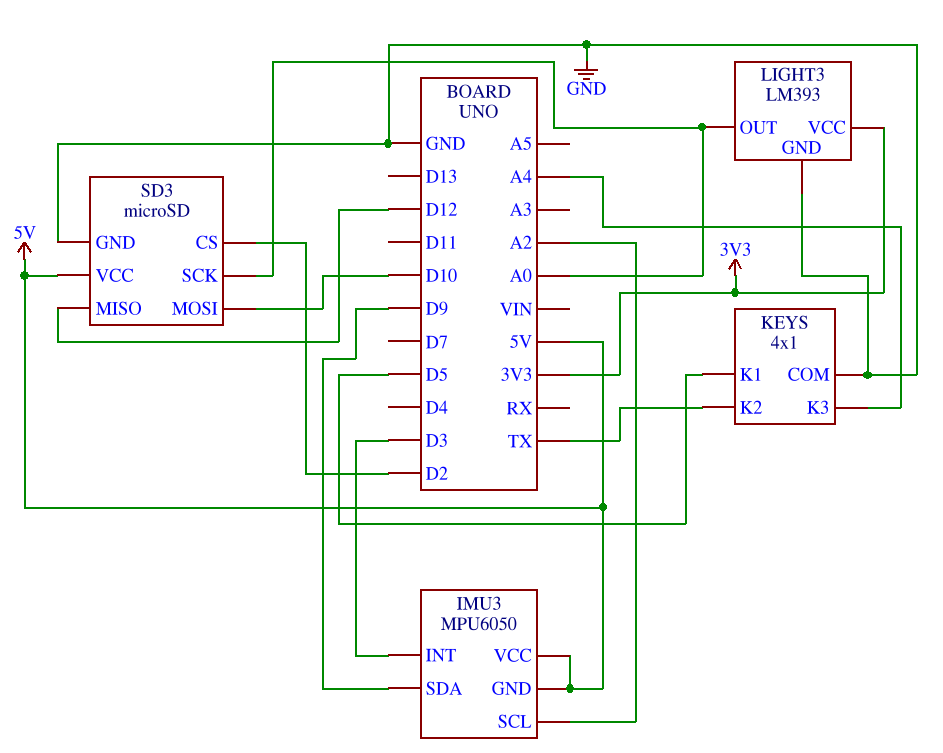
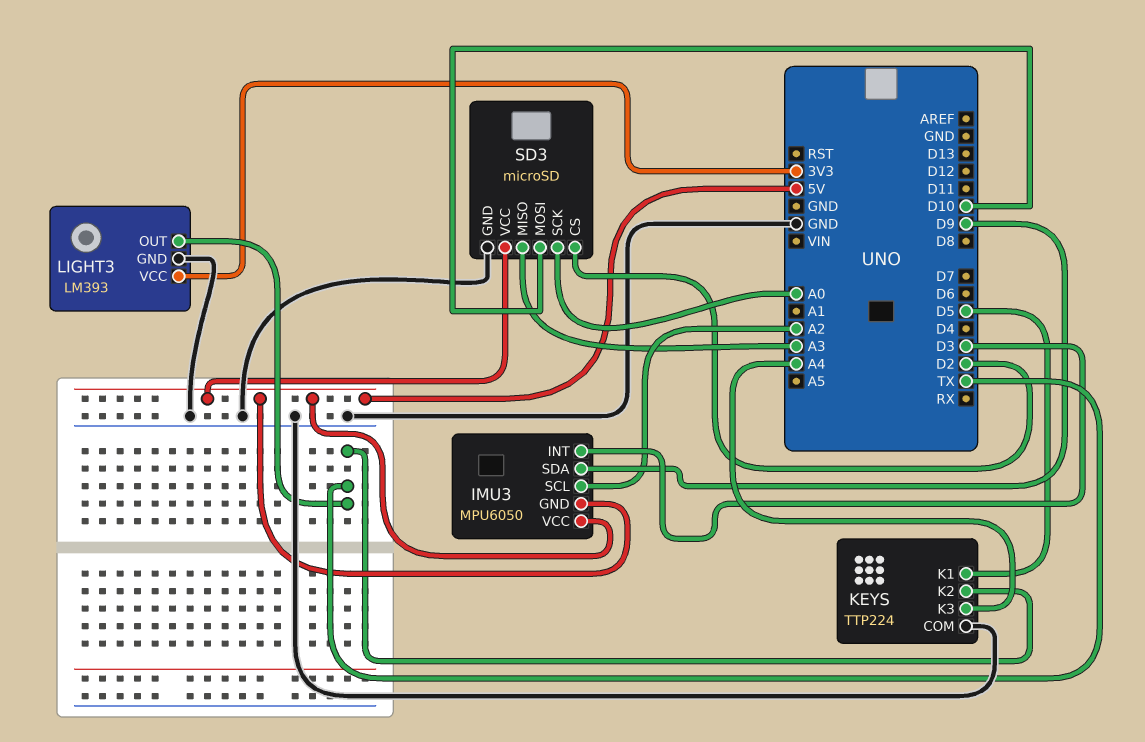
KEYS: 4x1 -> TTP224
LIGHT3 pin OUT: A0 -> TX
SD3 pin MISO: D12 -> A3

